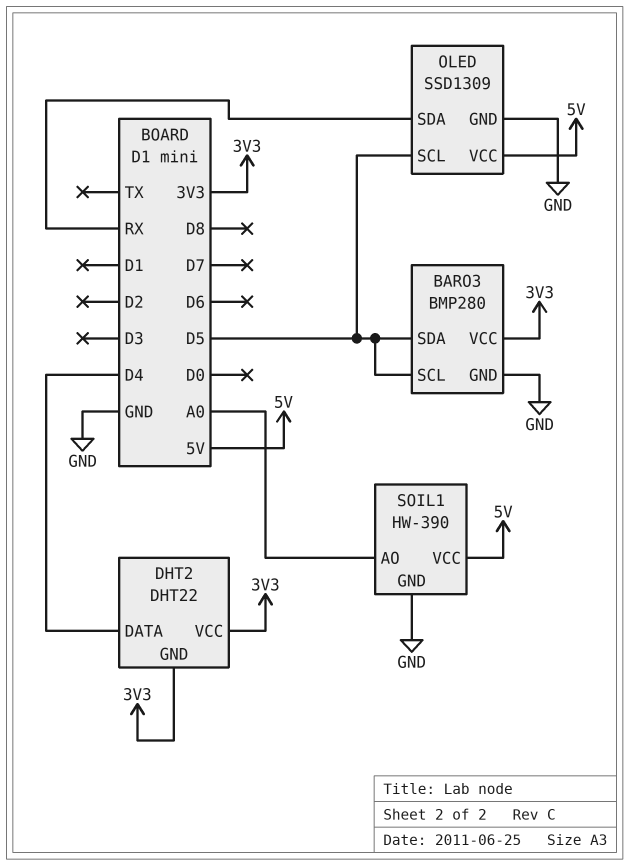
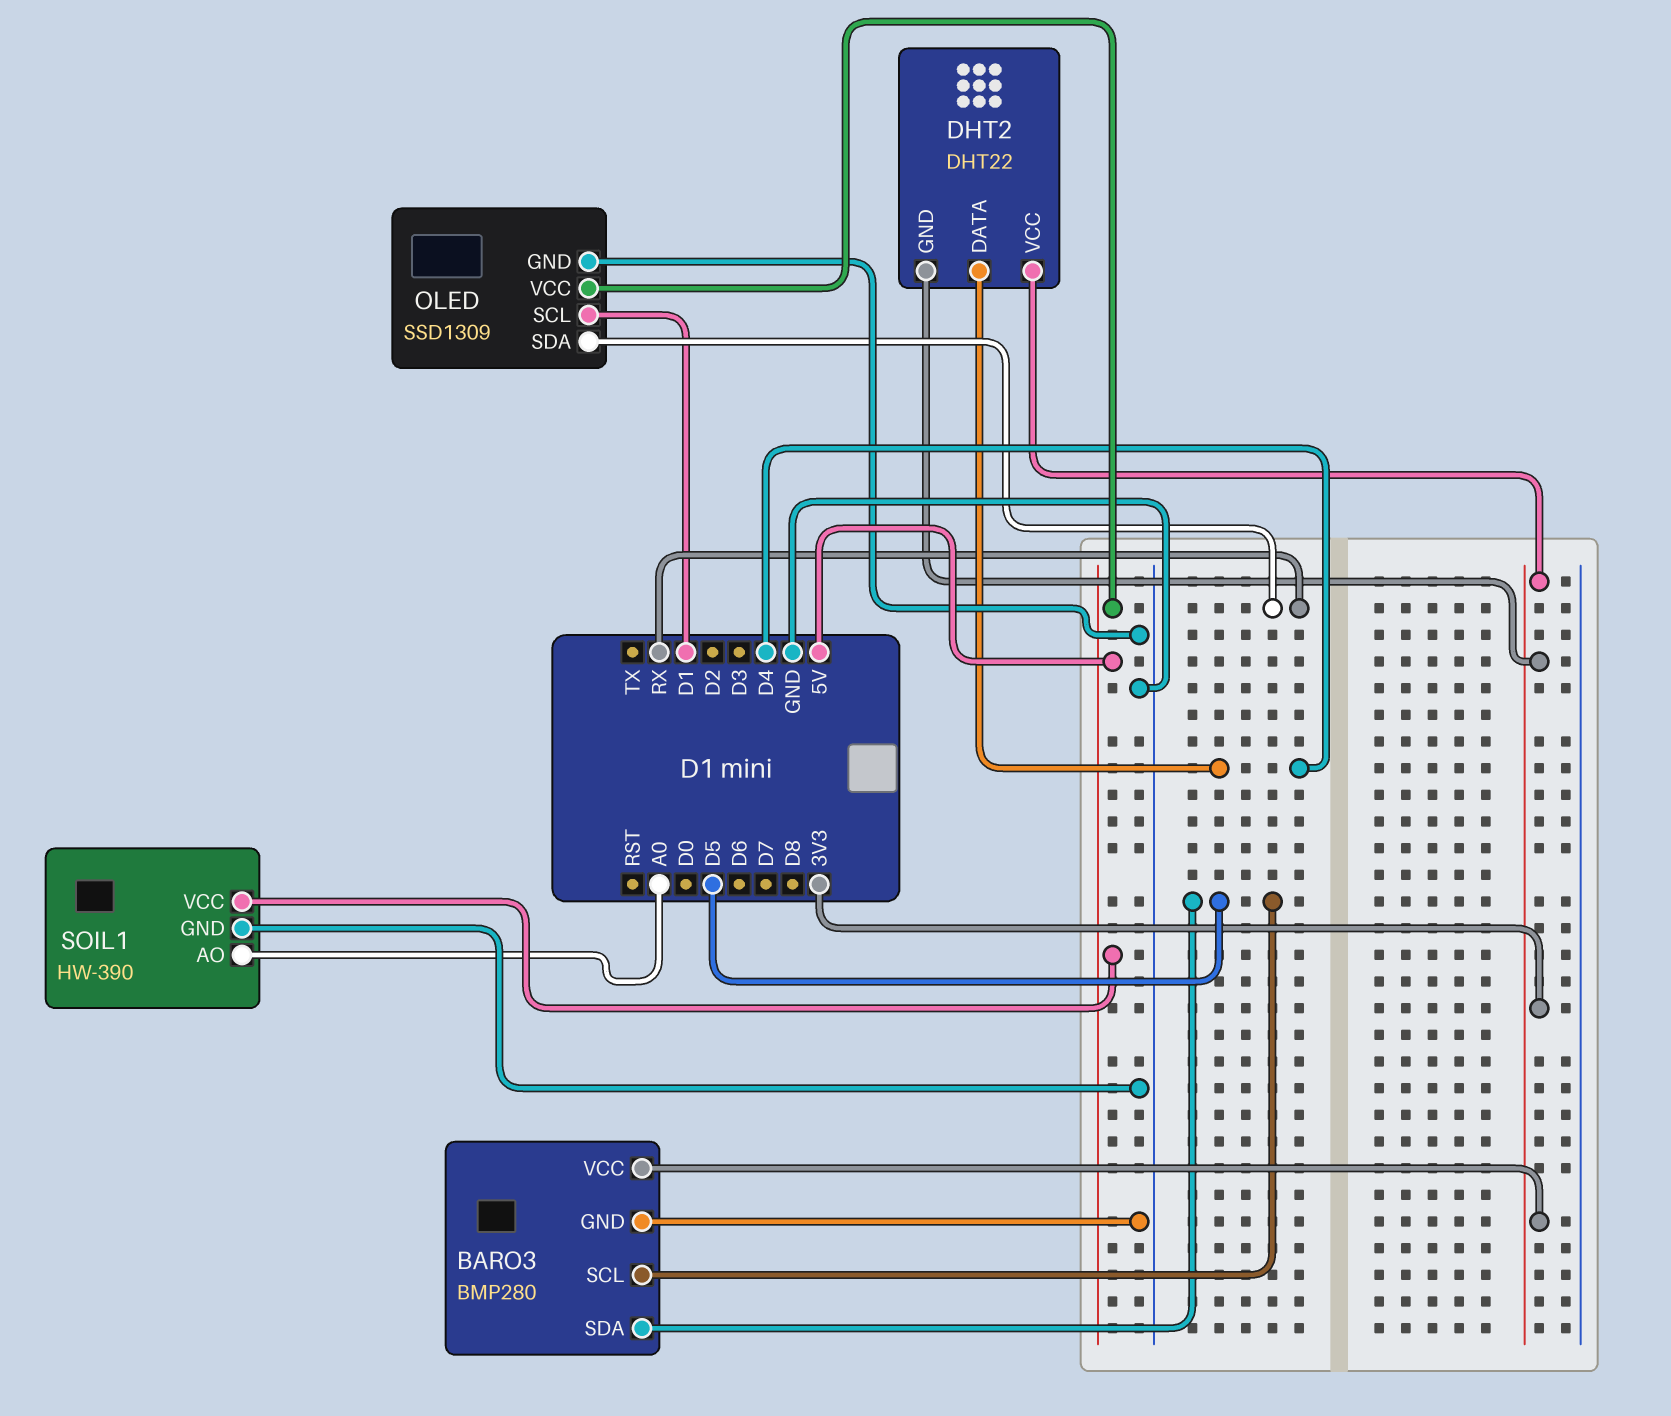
OLED pin SCL: D5 -> D1

